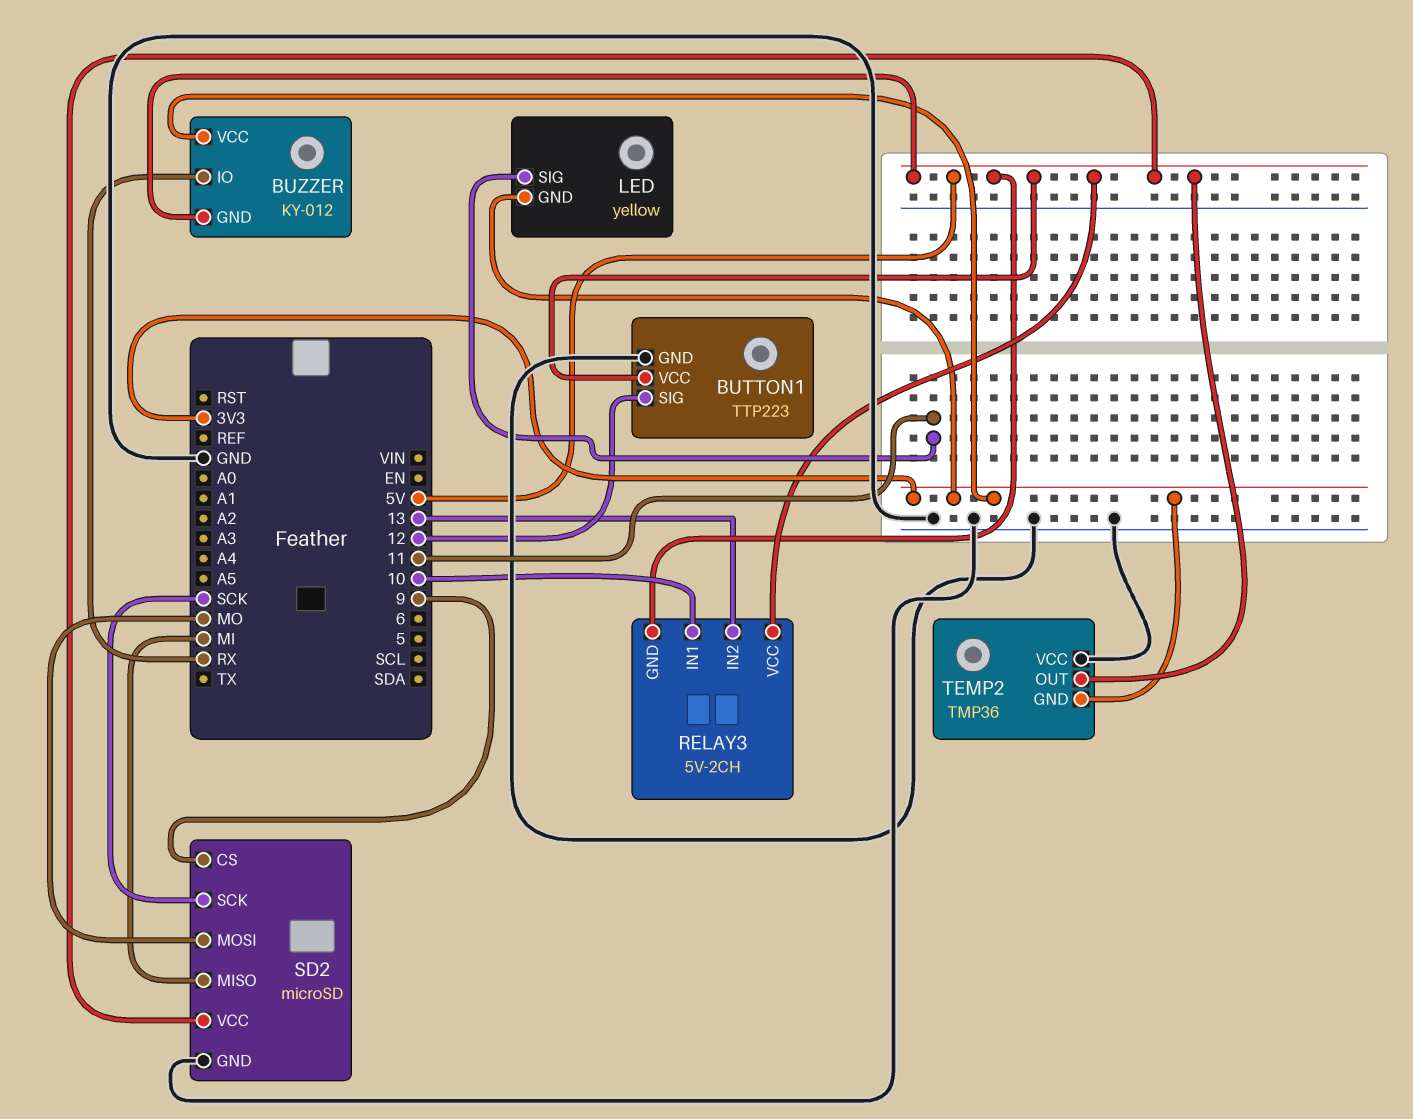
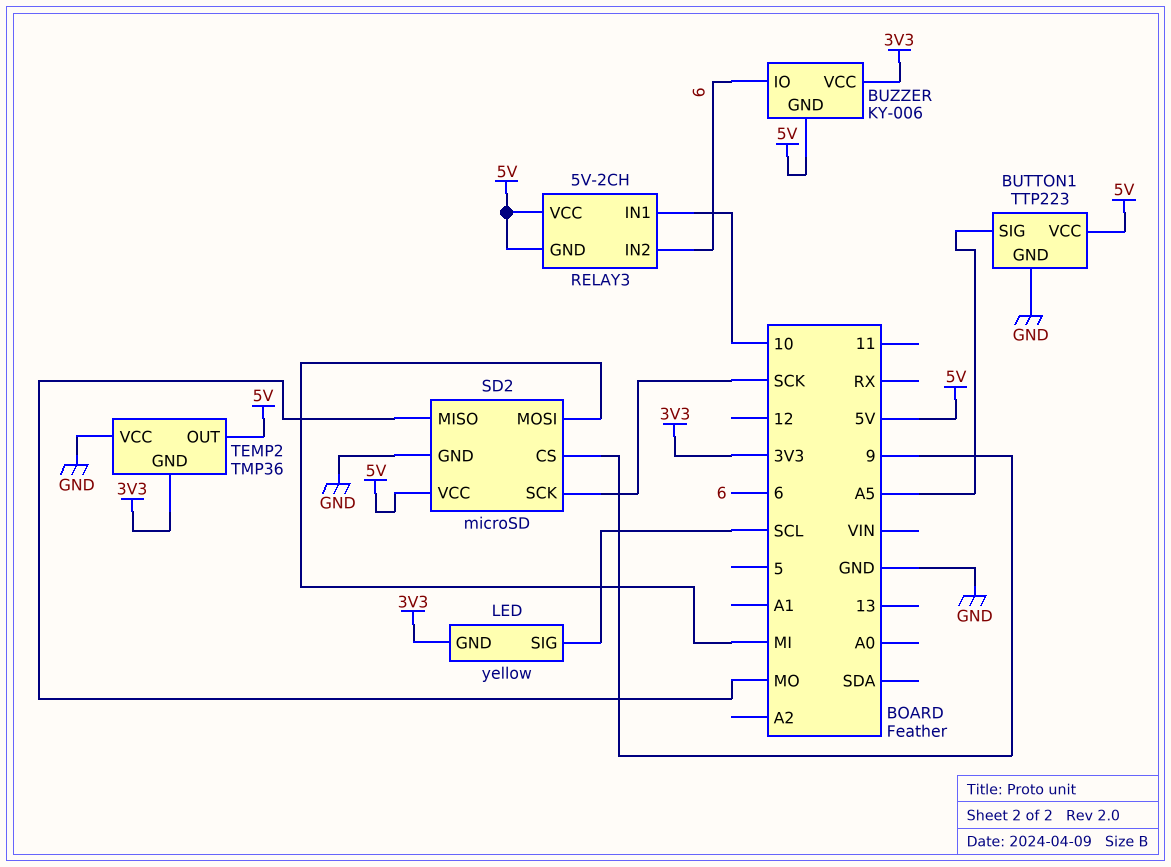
BUTTON1 pin SIG: 12 -> A5
BUZZER: KY-012 -> KY-006
BUZZER pin IO: RX -> 6
LED pin SIG: 11 -> SCL
RELAY3 pin IN2: 13 -> 6
SD2 pin MISO: MI -> MO
SD2 pin MOSI: MO -> MI

